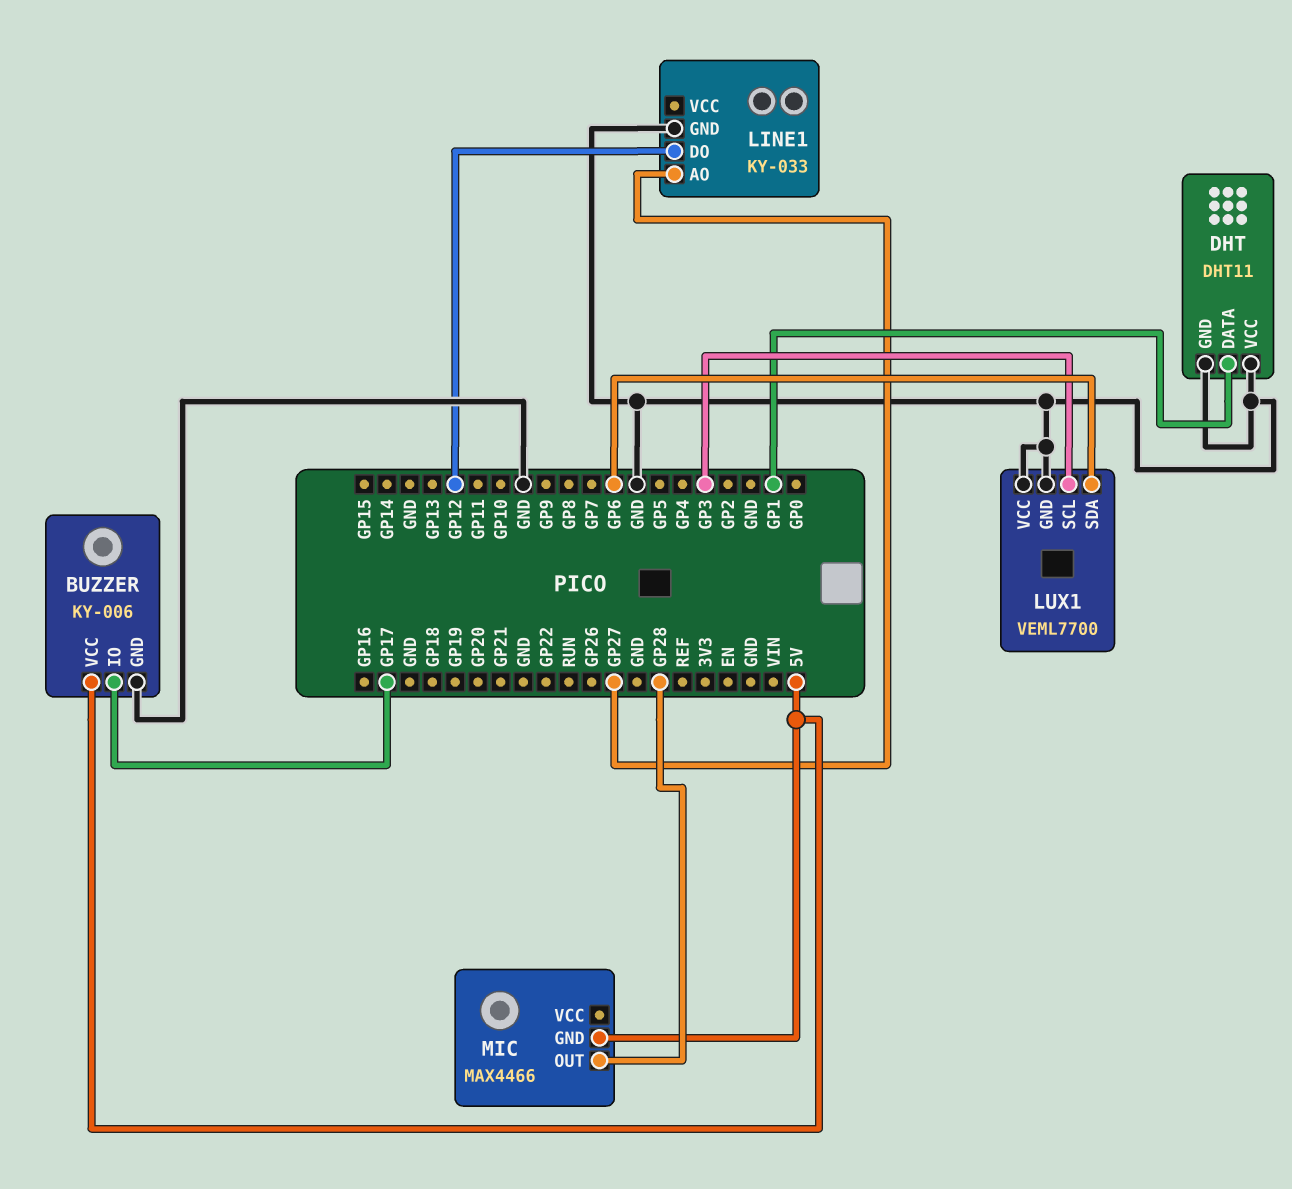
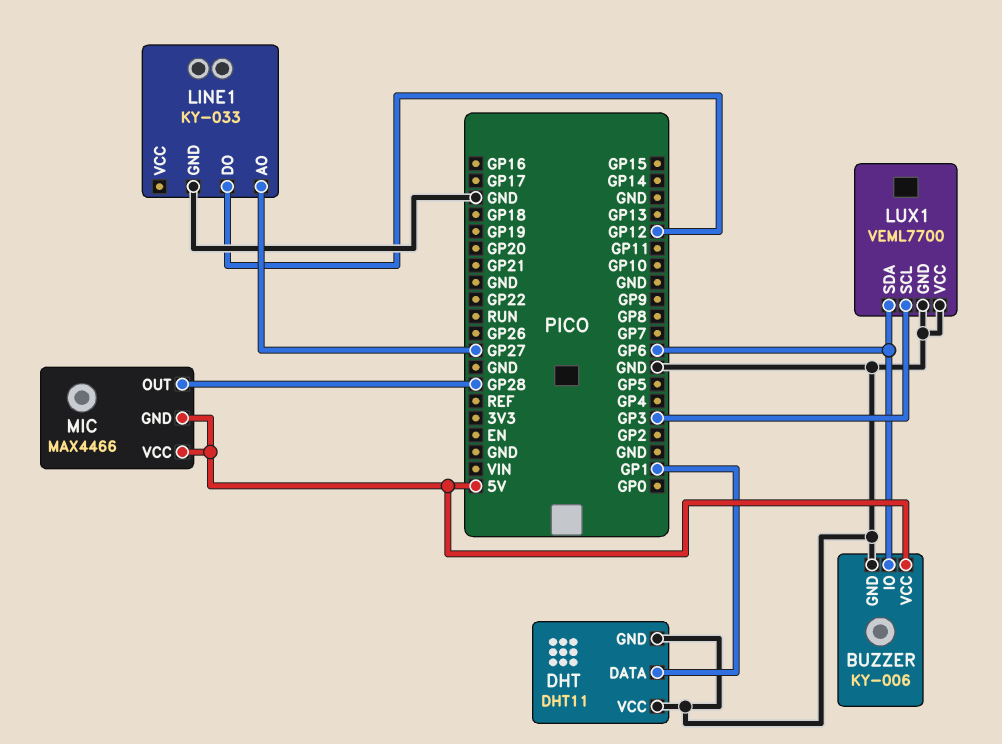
BUZZER pin IO: GP17 -> GP6
MIC pin VCC: none -> 5V

